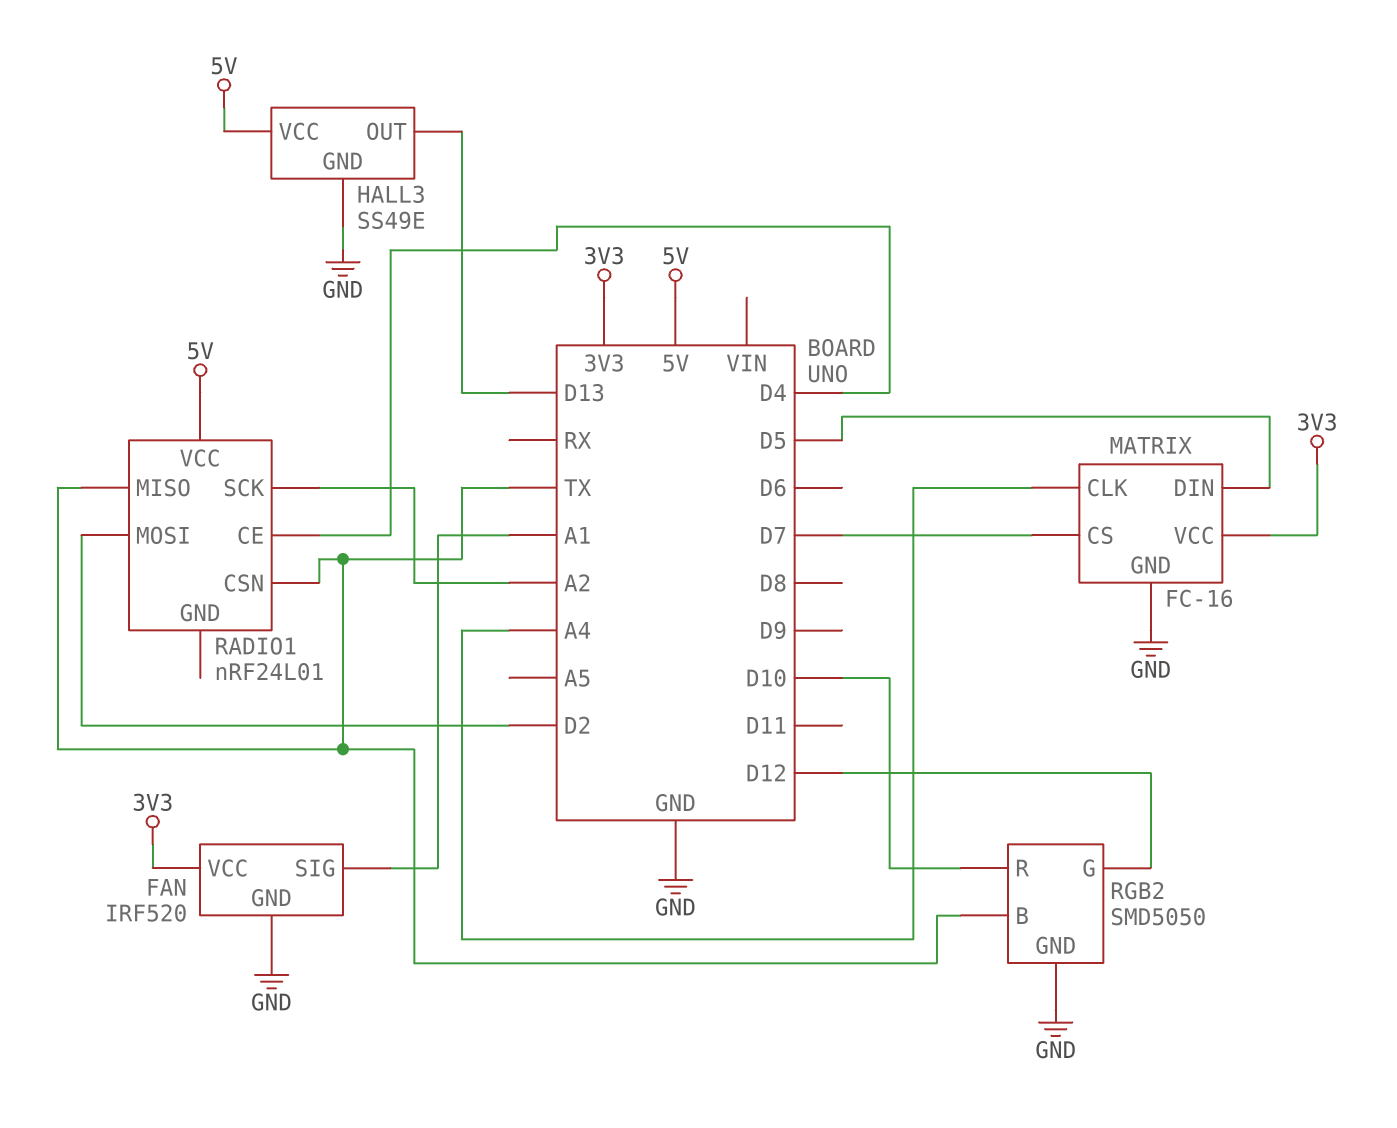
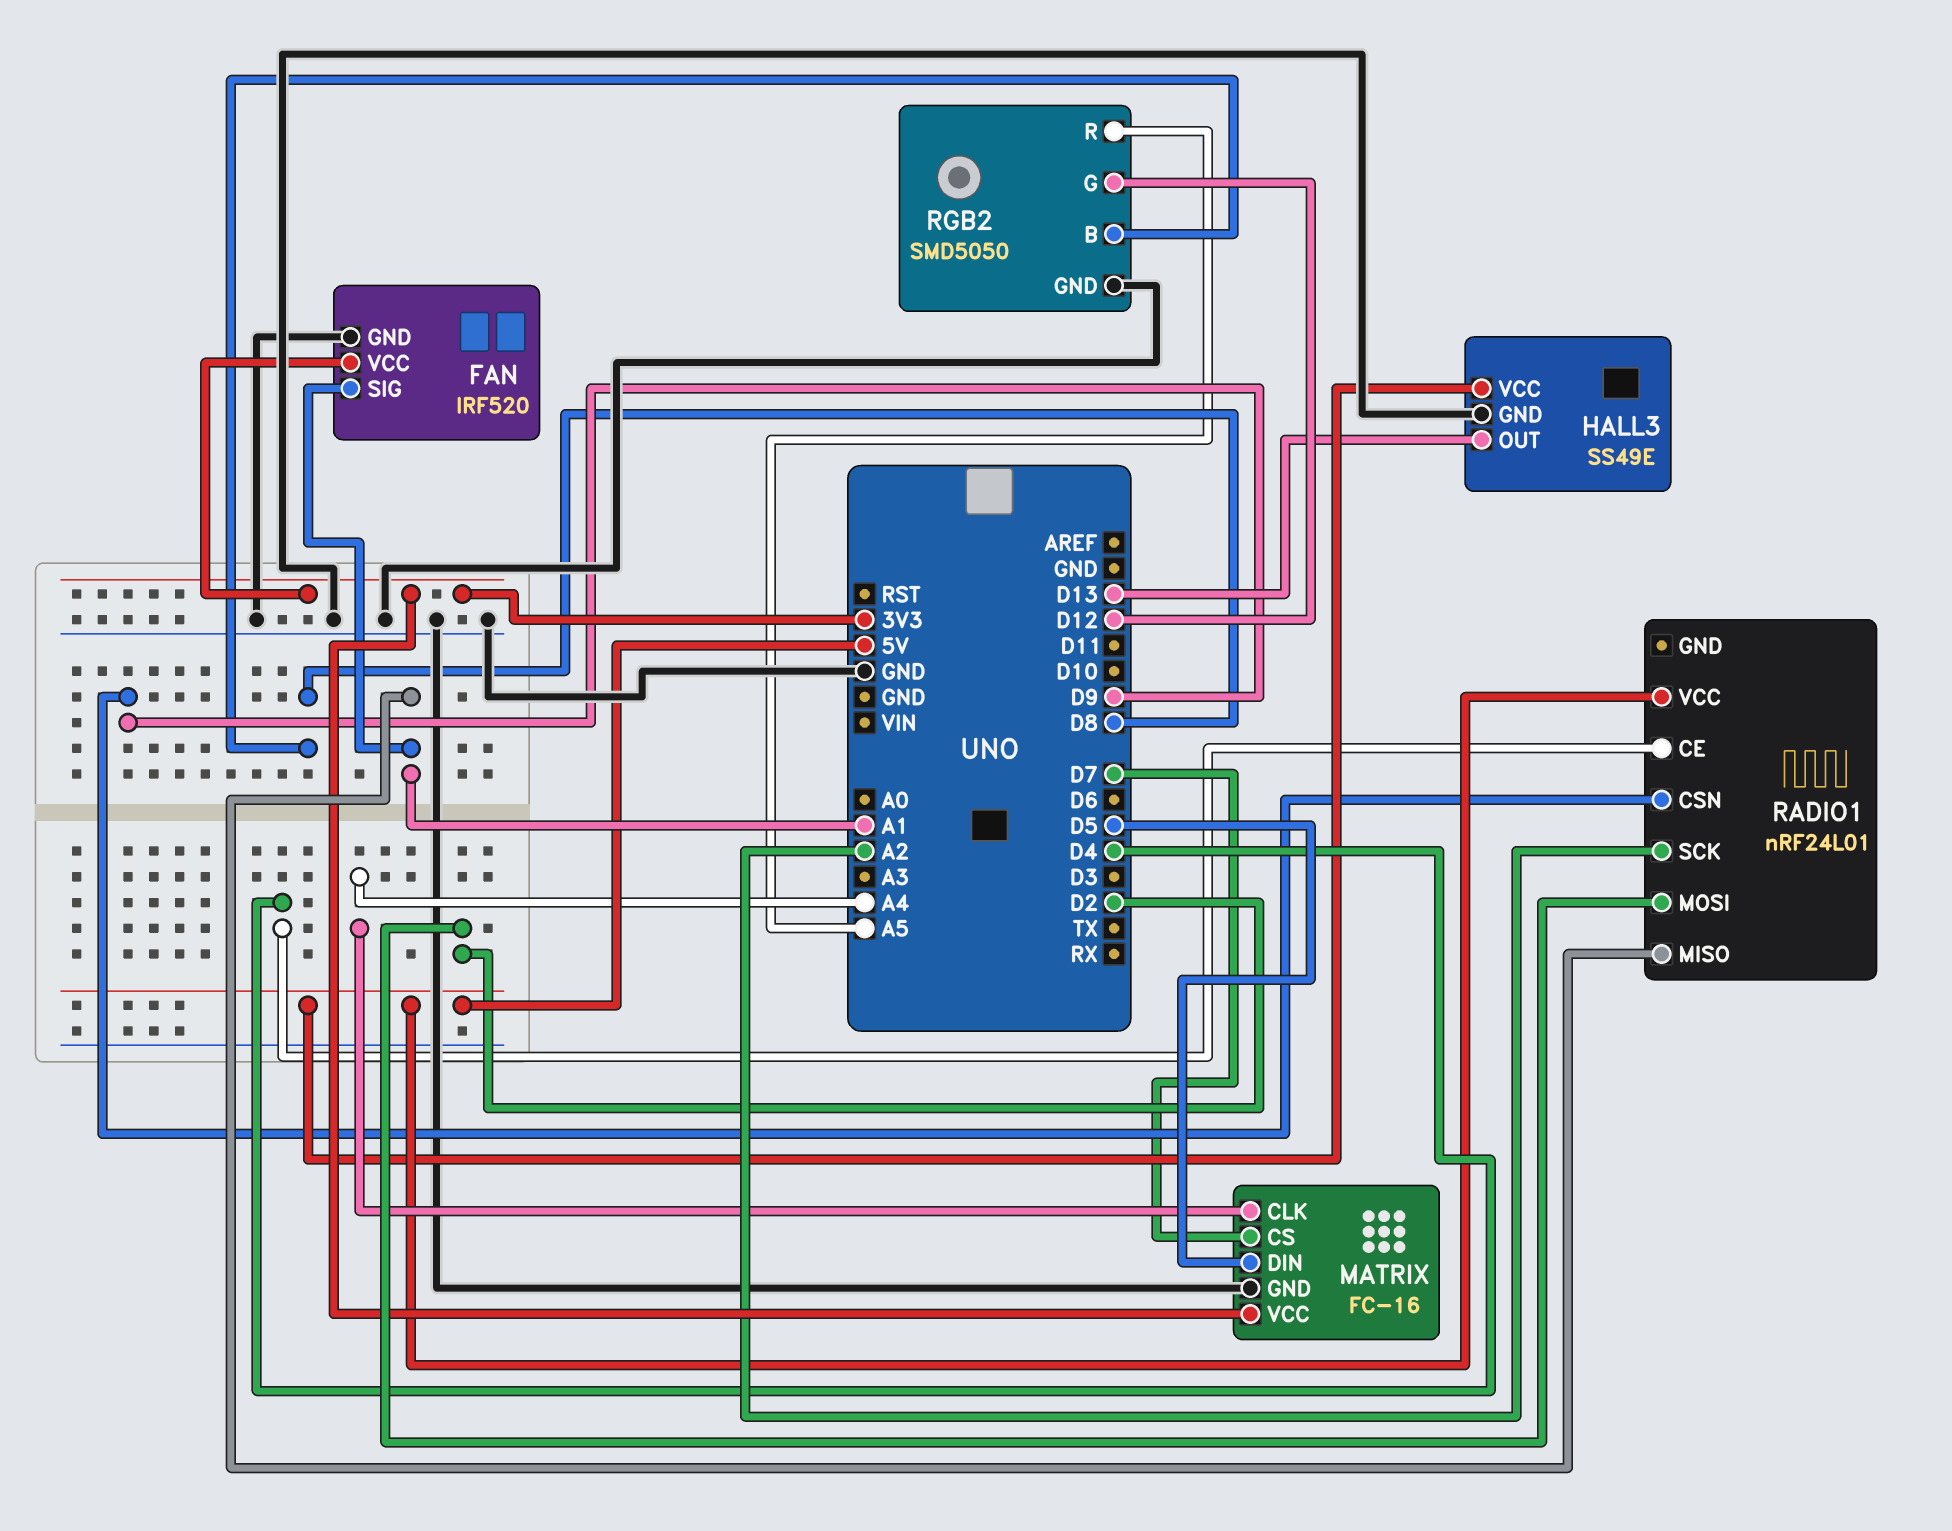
RADIO1 pin CSN: TX -> D9
RADIO1 pin MISO: TX -> A1
RGB2 pin B: TX -> D8
RGB2 pin R: D10 -> A5

